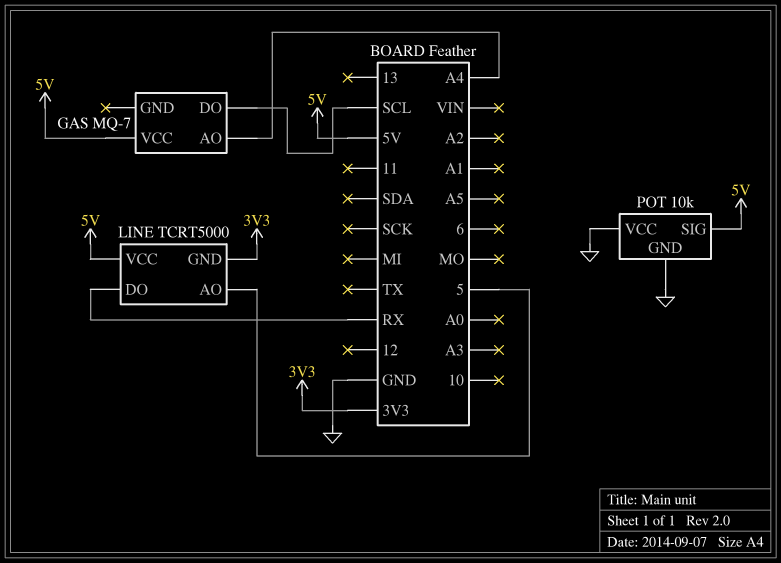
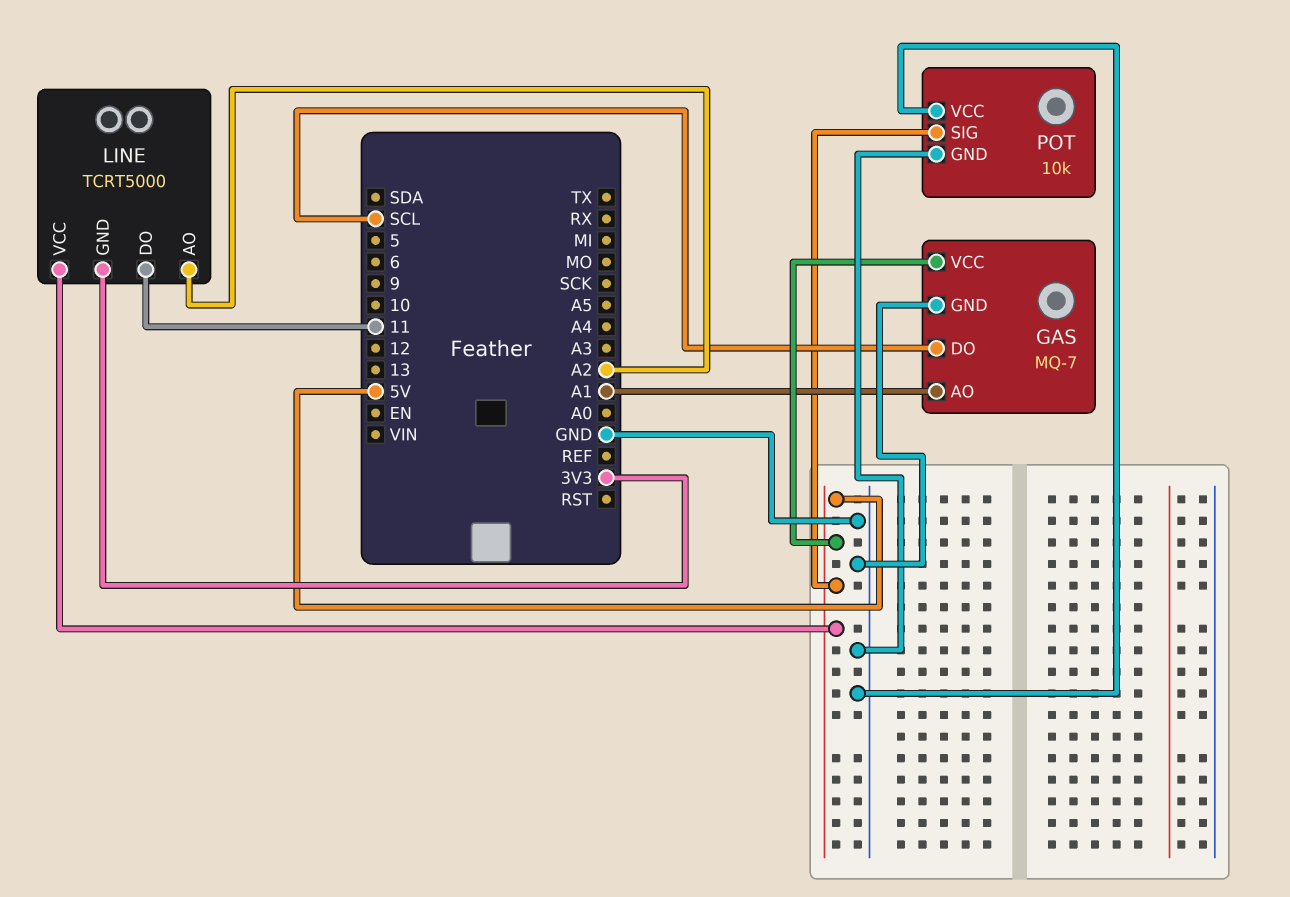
GAS pin AO: A4 -> A1
GAS pin GND: none -> GND
LINE pin AO: 5 -> A2
LINE pin DO: RX -> 11

